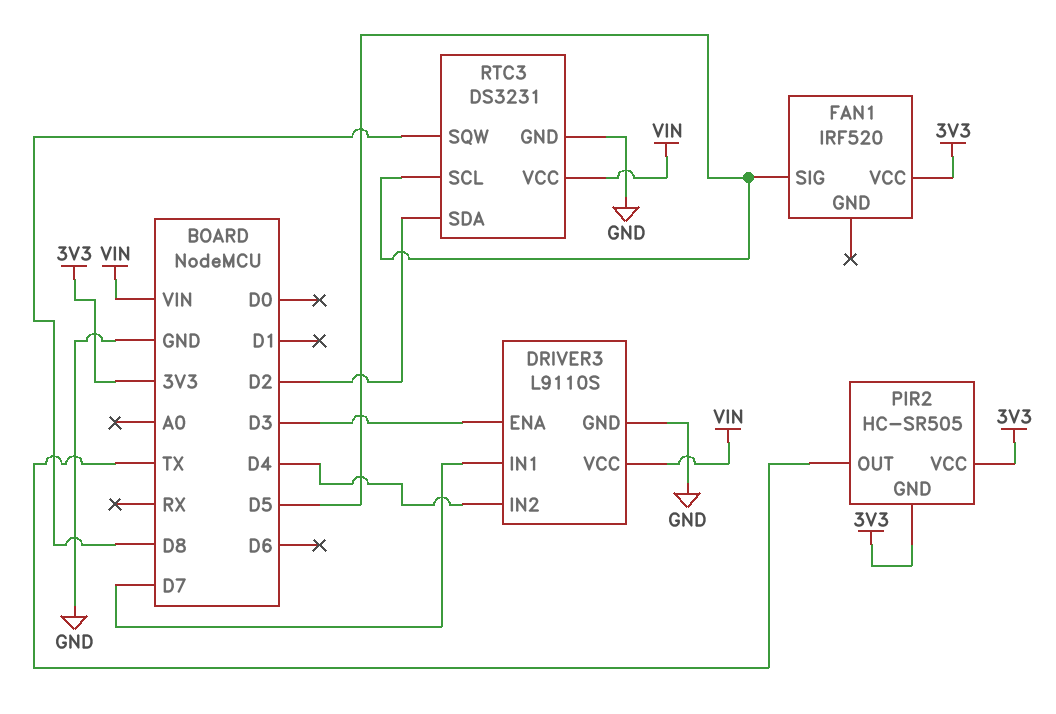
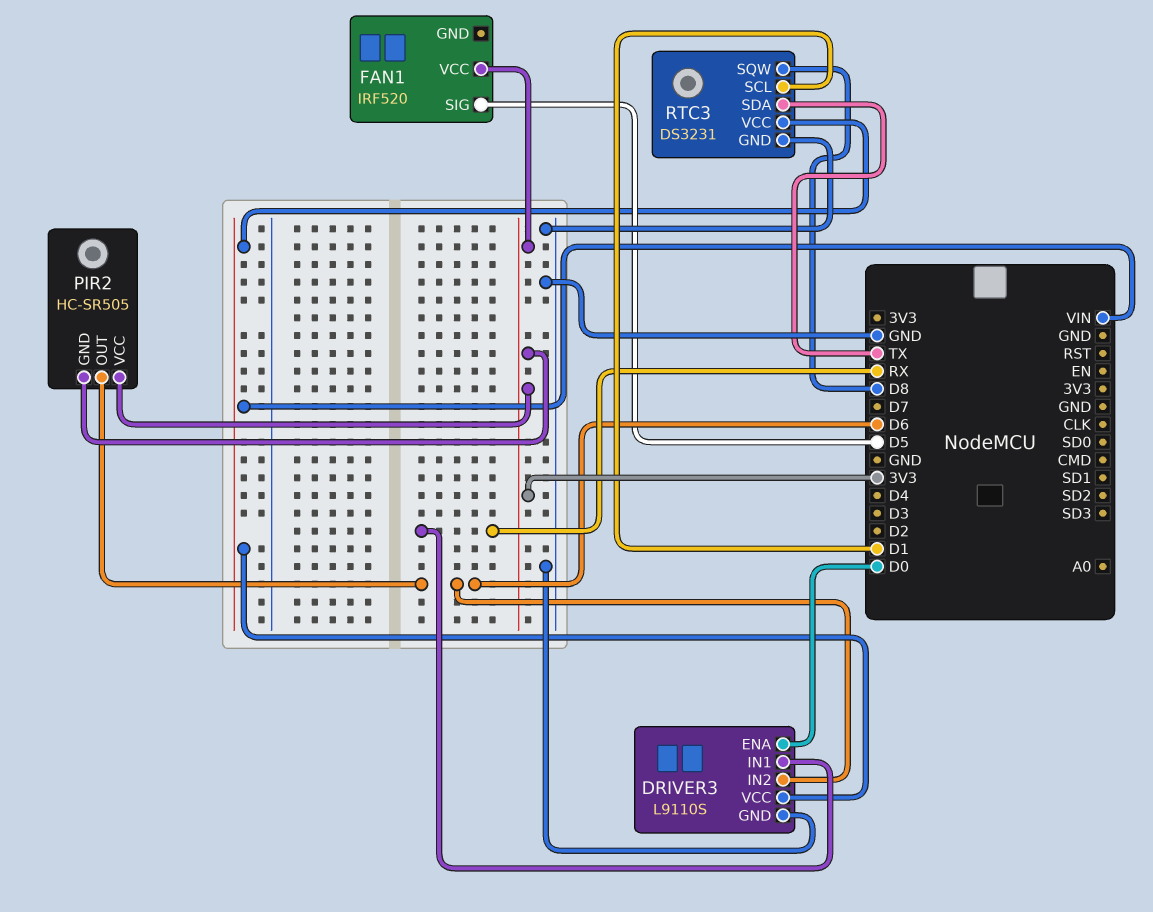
DRIVER3 pin ENA: D3 -> D0
DRIVER3 pin IN1: D7 -> RX
DRIVER3 pin IN2: D4 -> D6
PIR2 pin OUT: TX -> D6
RTC3 pin SCL: D5 -> D1
RTC3 pin SDA: D2 -> TX

